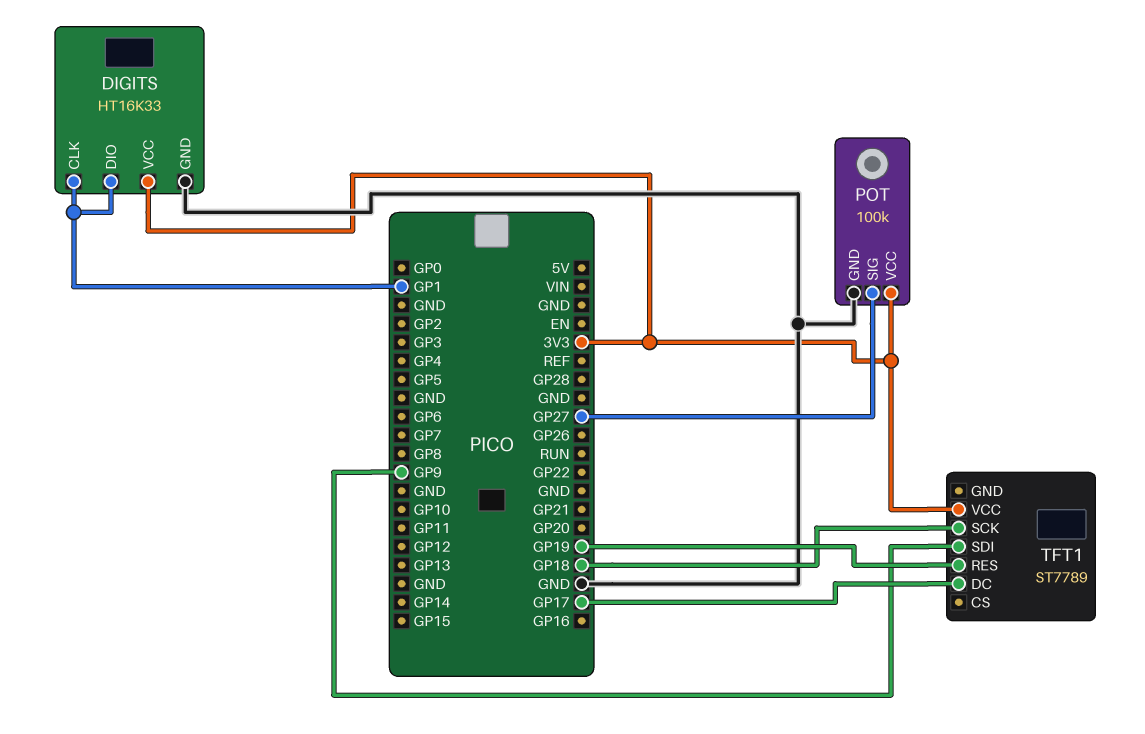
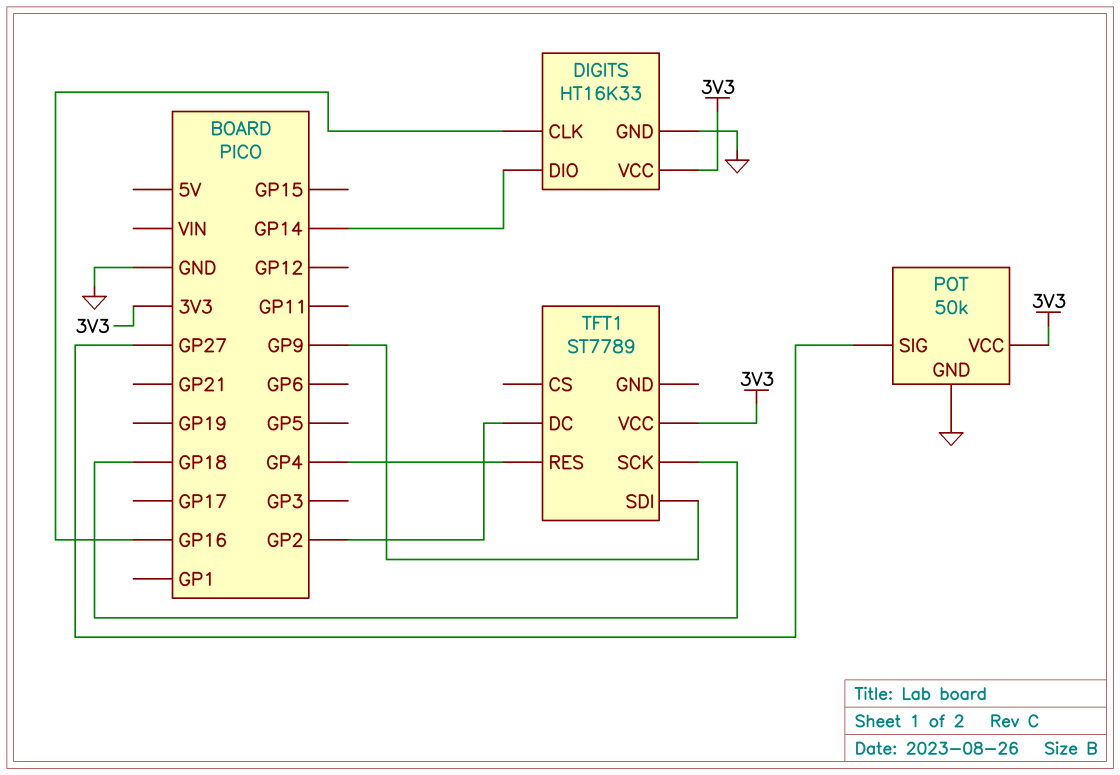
DIGITS pin CLK: GP1 -> GP16
DIGITS pin DIO: GP1 -> GP14
POT: 100k -> 50k
TFT1 pin DC: GP17 -> GP2
TFT1 pin RES: GP19 -> GP4

